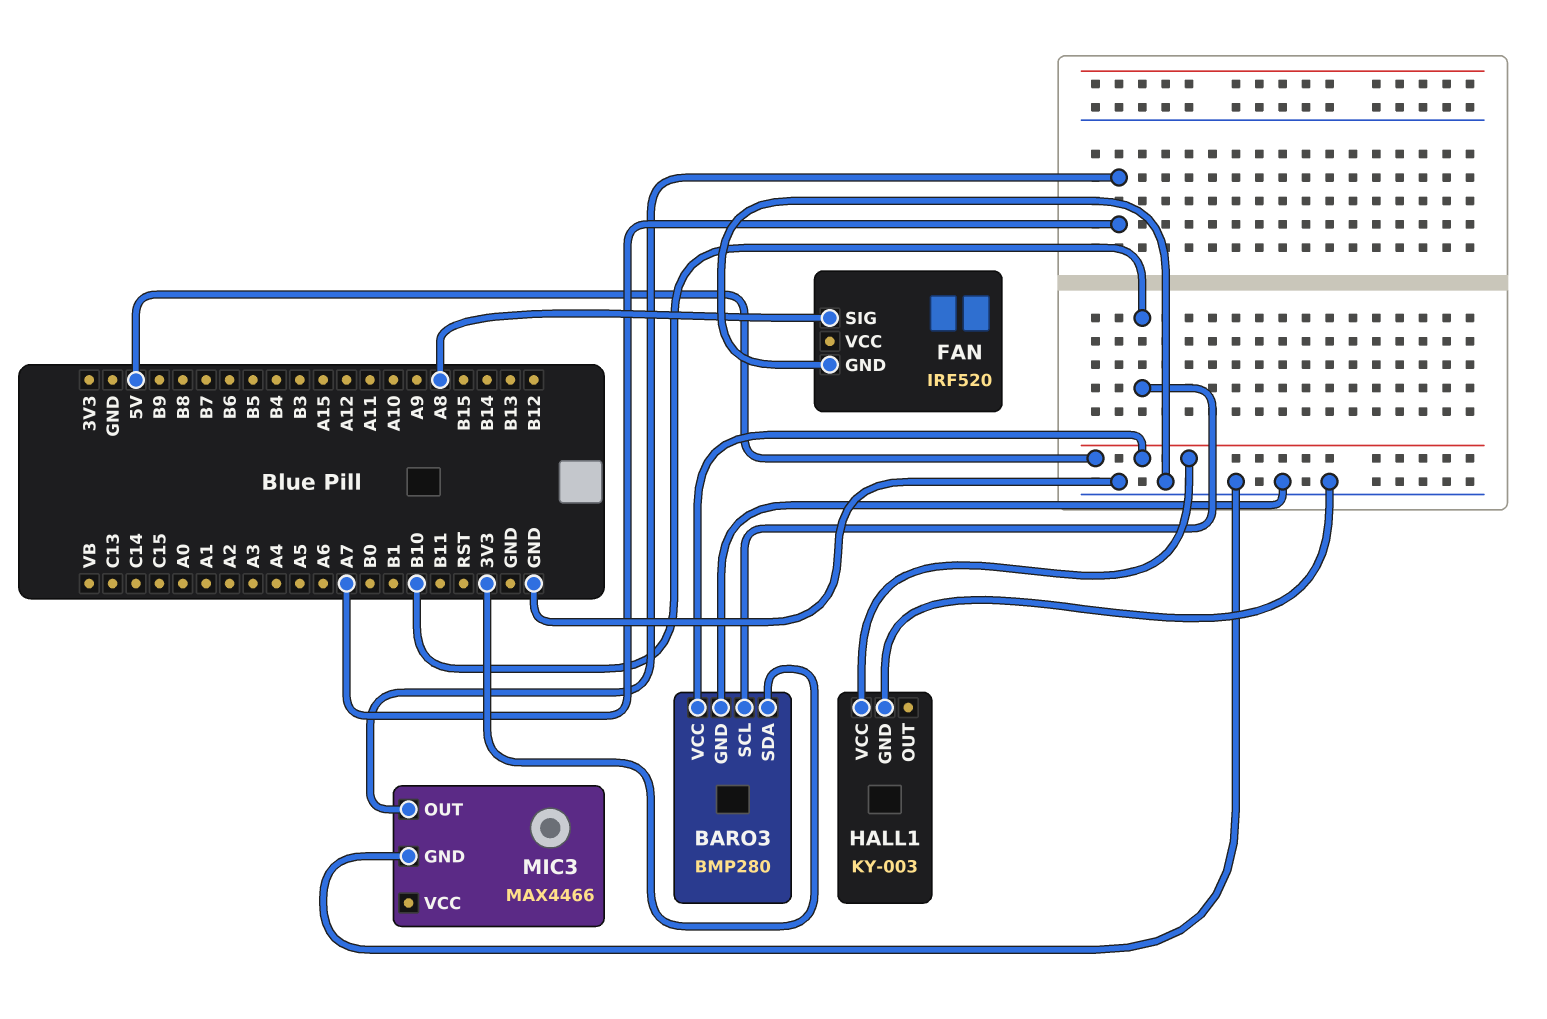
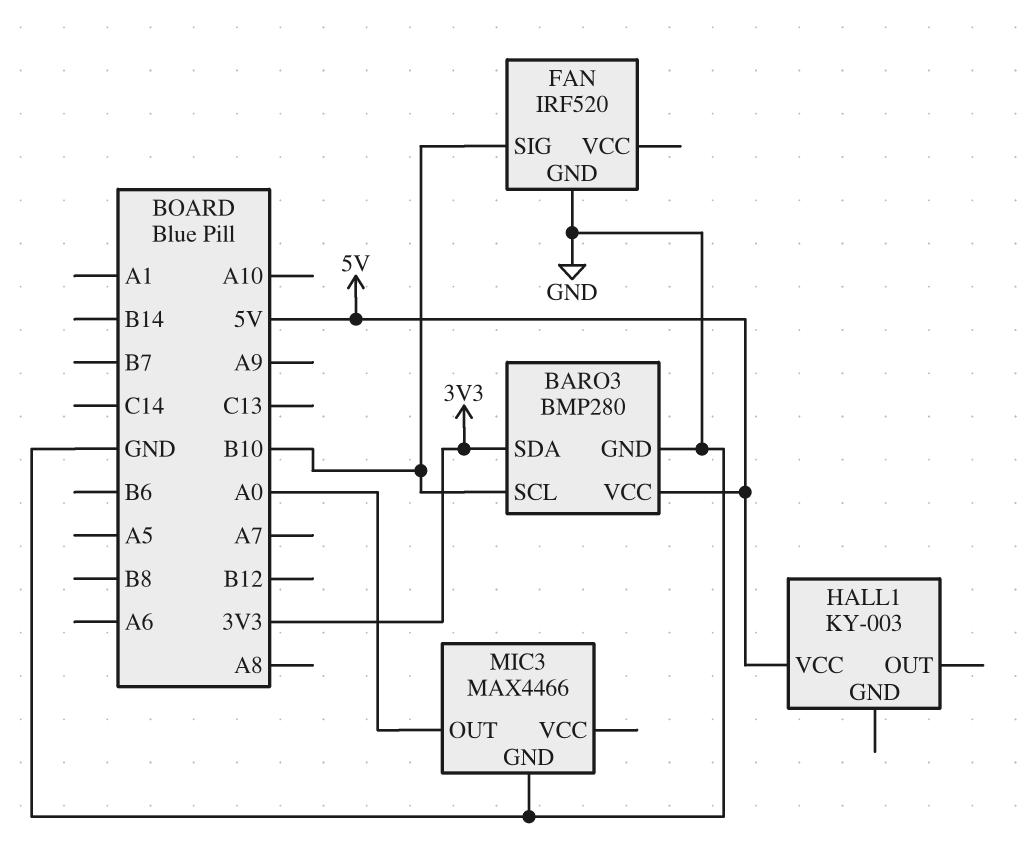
FAN pin SIG: A8 -> B10
HALL1 pin GND: GND -> none
MIC3 pin OUT: A7 -> A0

